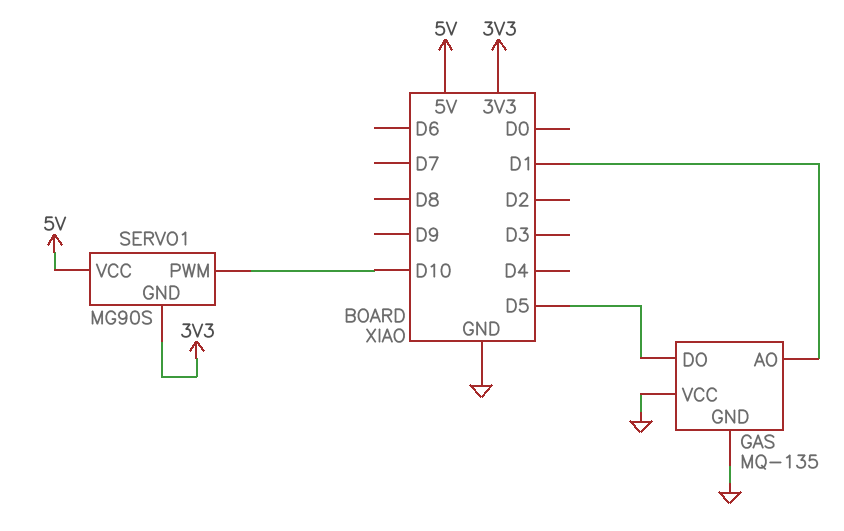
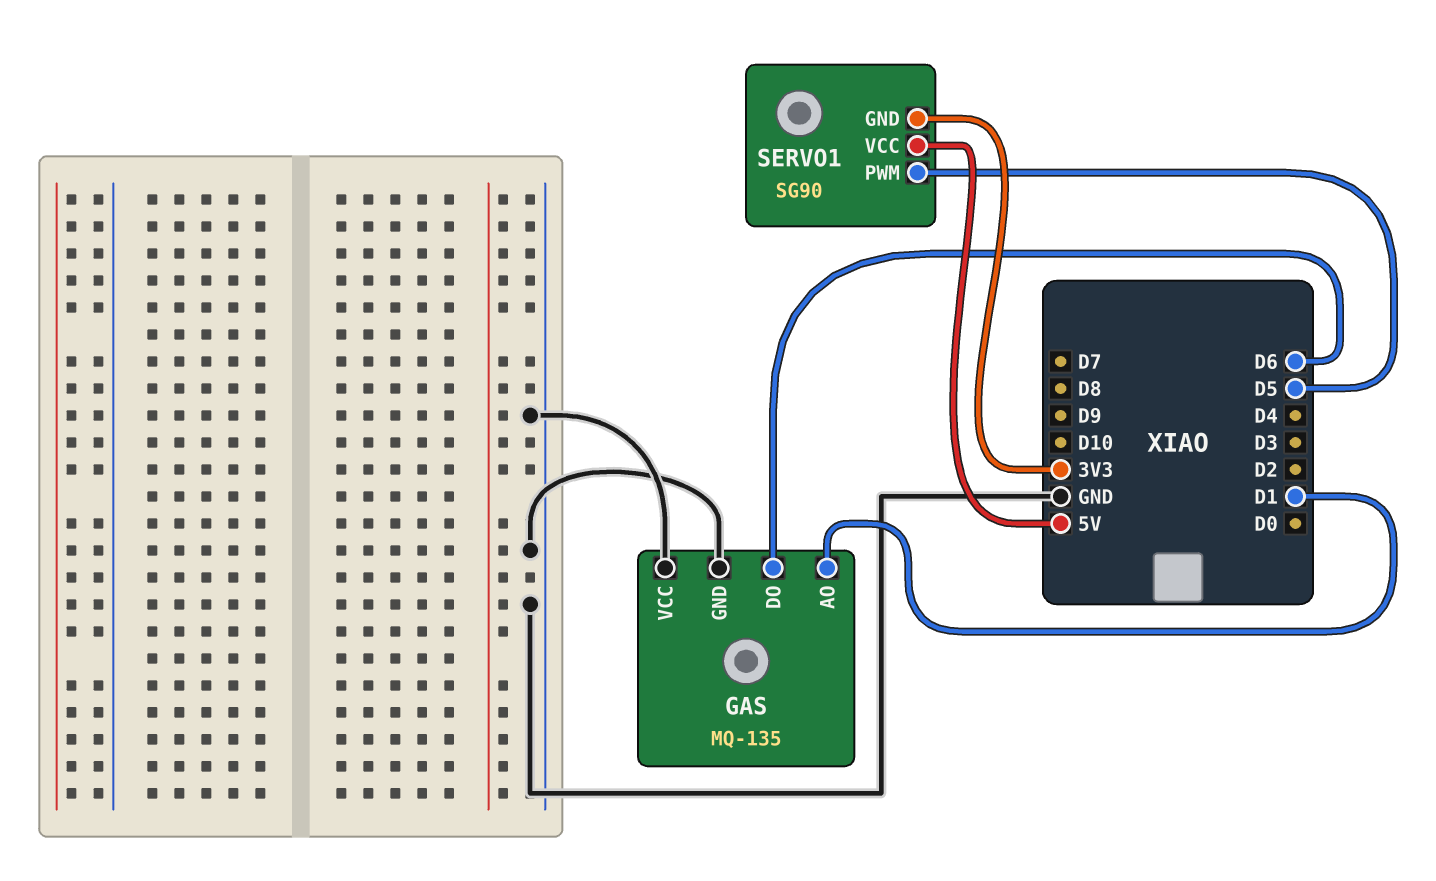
GAS pin DO: D5 -> D6
SERVO1: MG90S -> SG90
SERVO1 pin PWM: D10 -> D5

